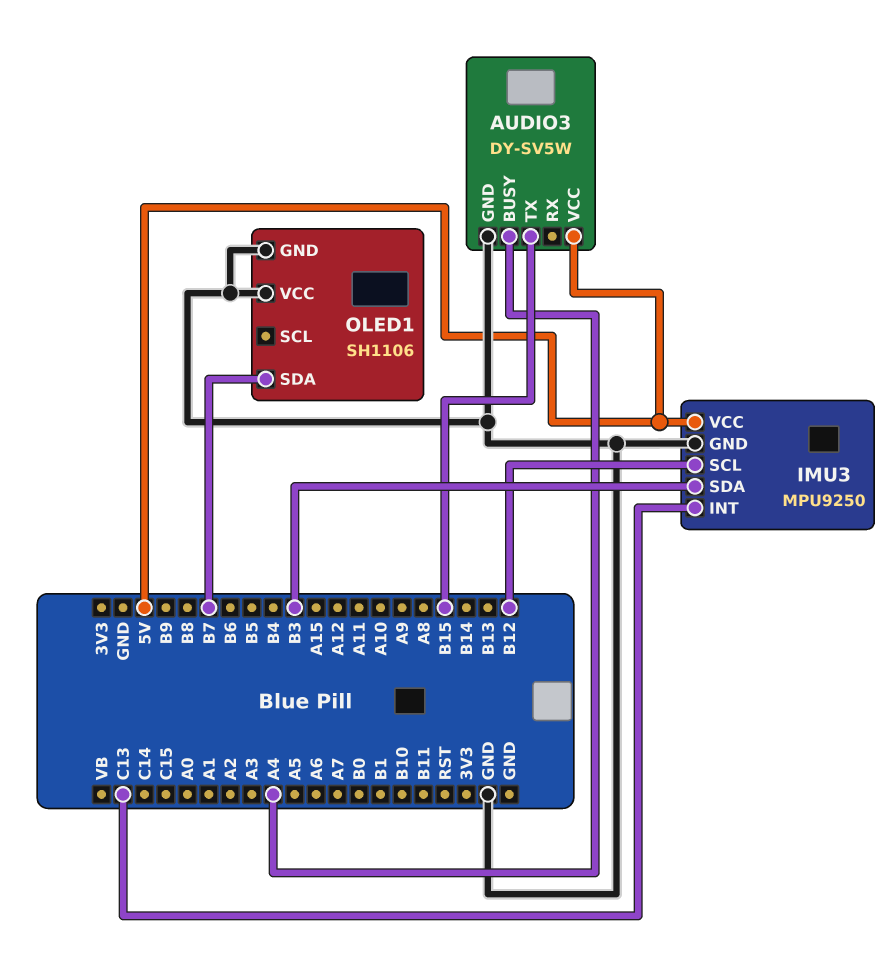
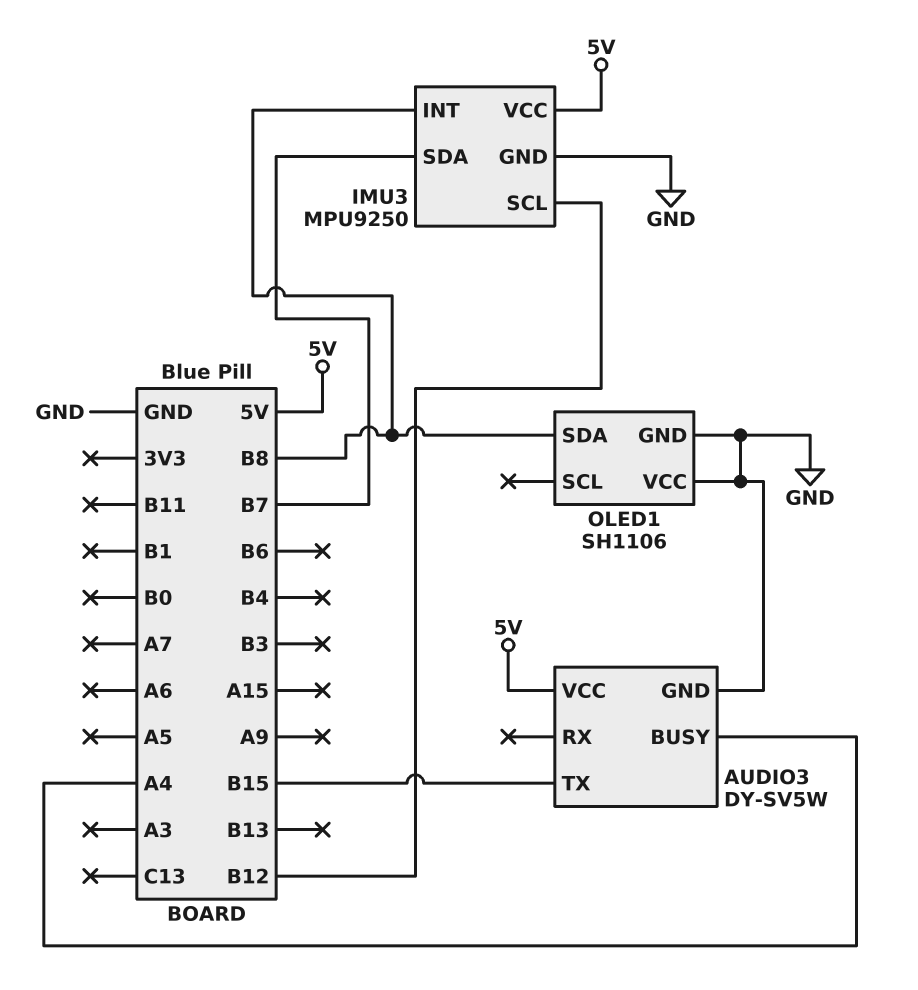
IMU3 pin INT: C13 -> B8
IMU3 pin SDA: B3 -> B7
OLED1 pin SDA: B7 -> B8

